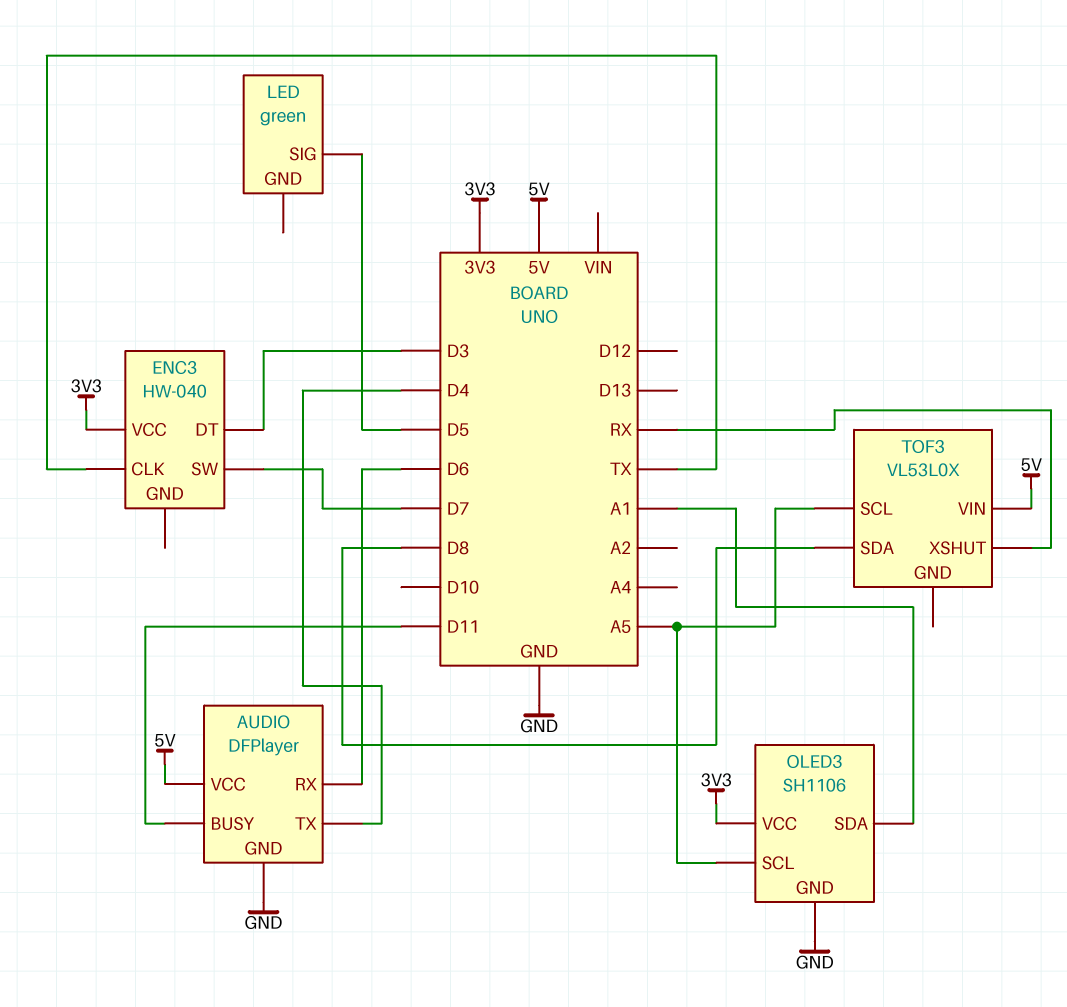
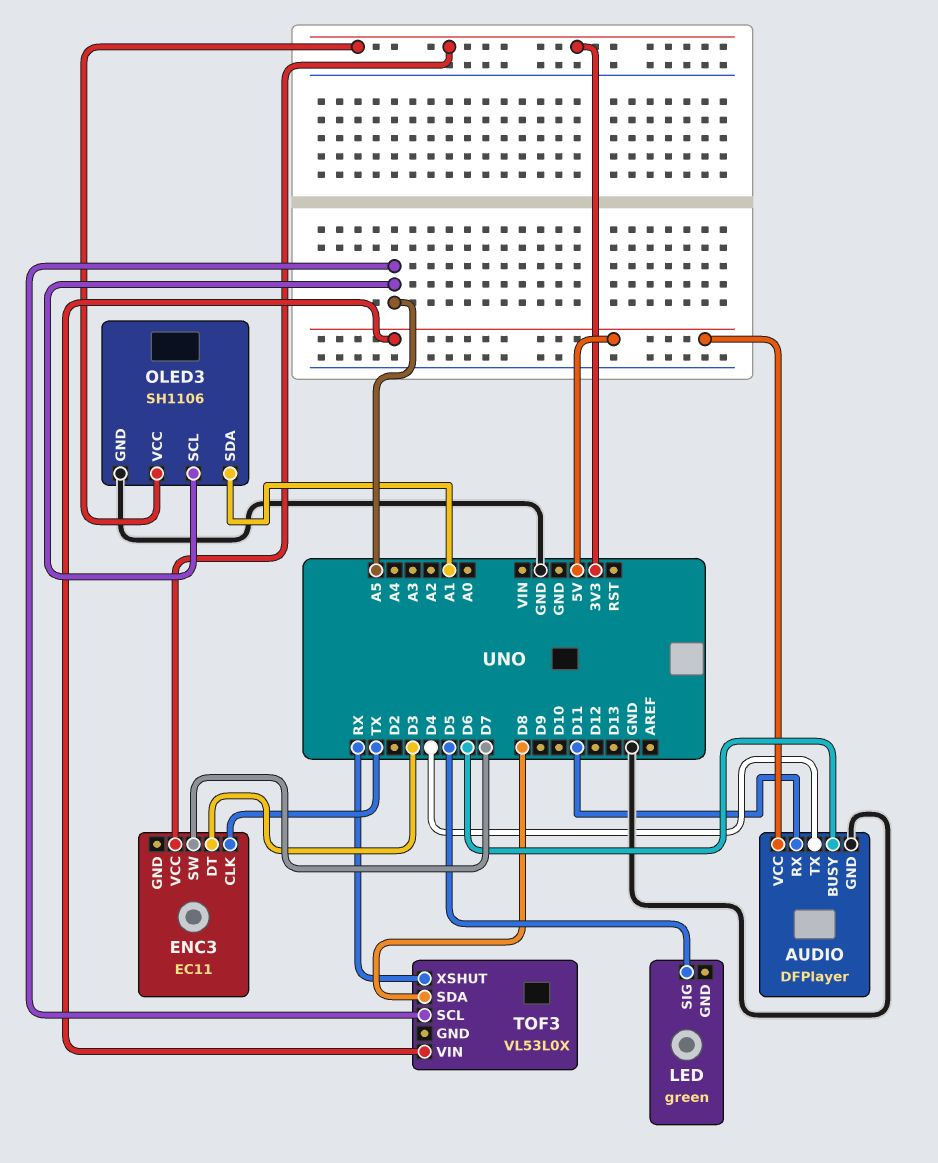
AUDIO pin BUSY: D11 -> D6
AUDIO pin RX: D6 -> D11
ENC3: HW-040 -> EC11

